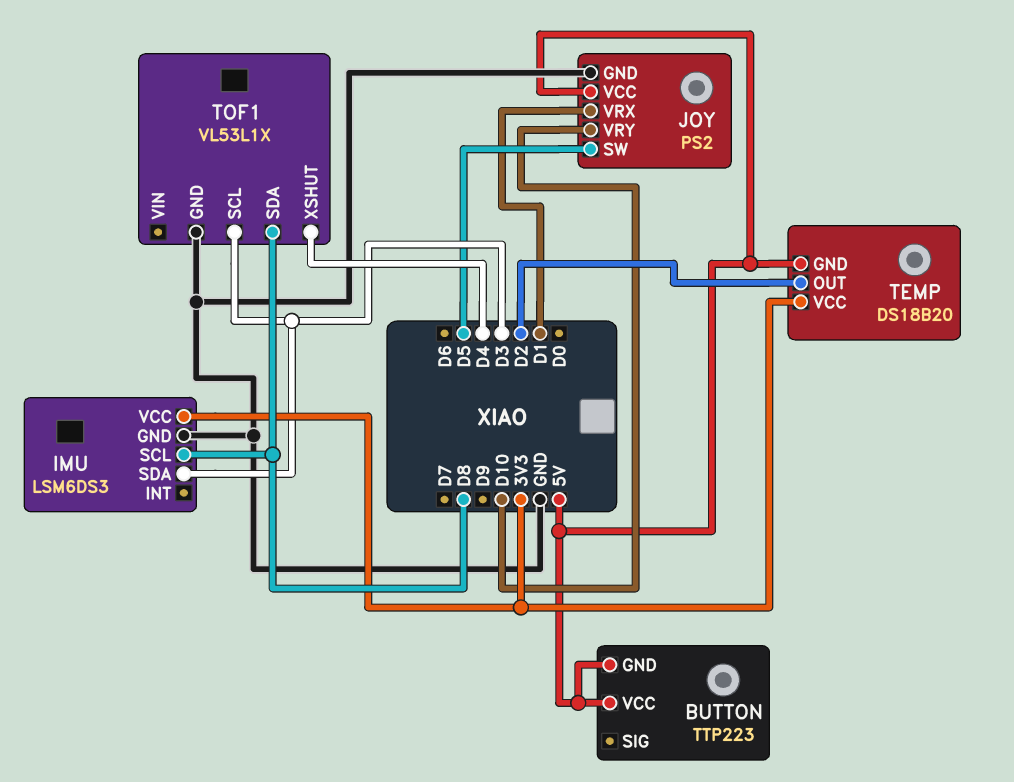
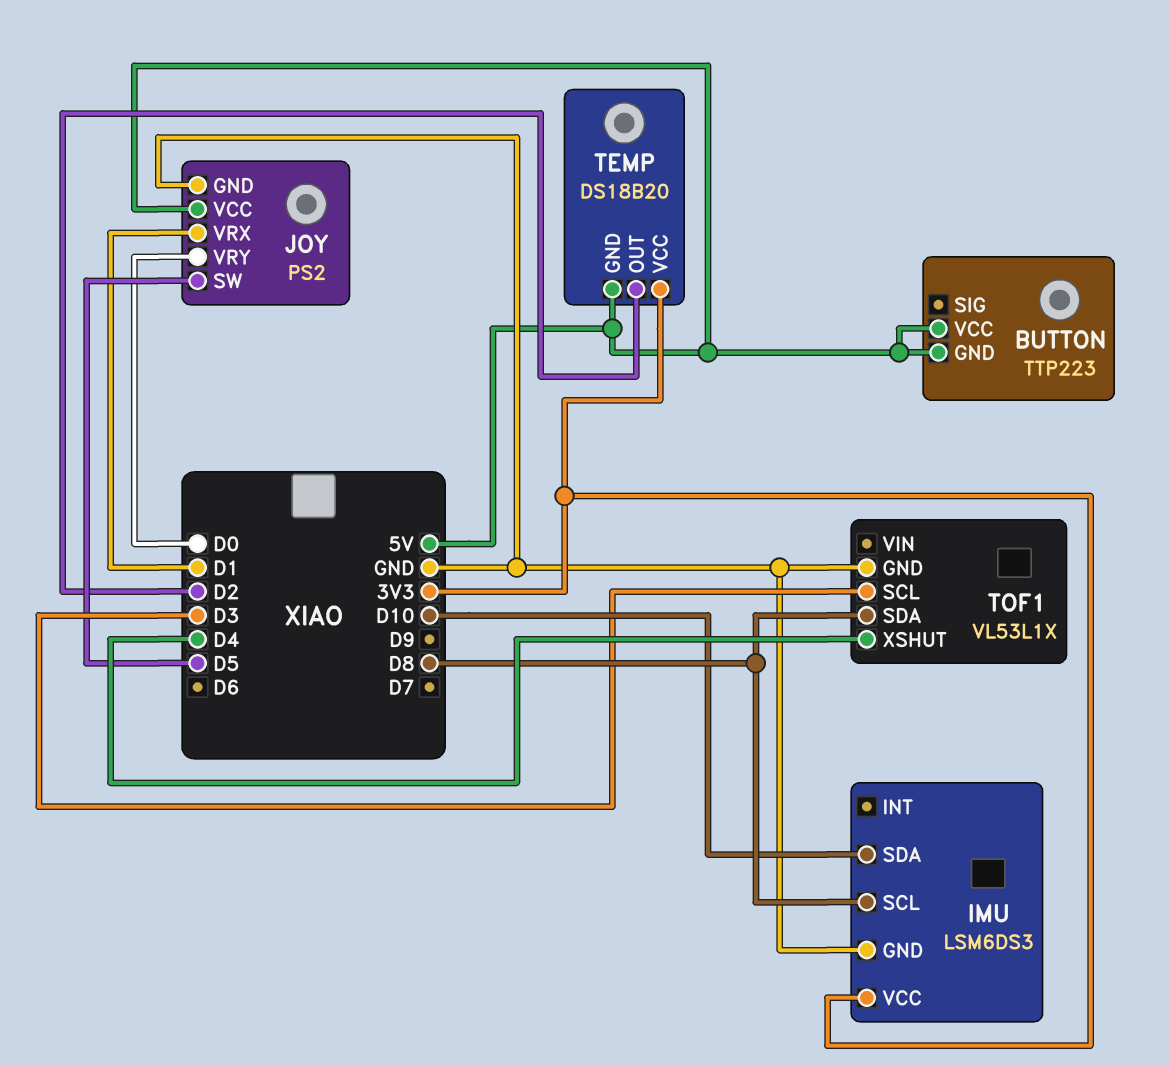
IMU pin SDA: D3 -> D10
JOY pin VRY: D10 -> D0

